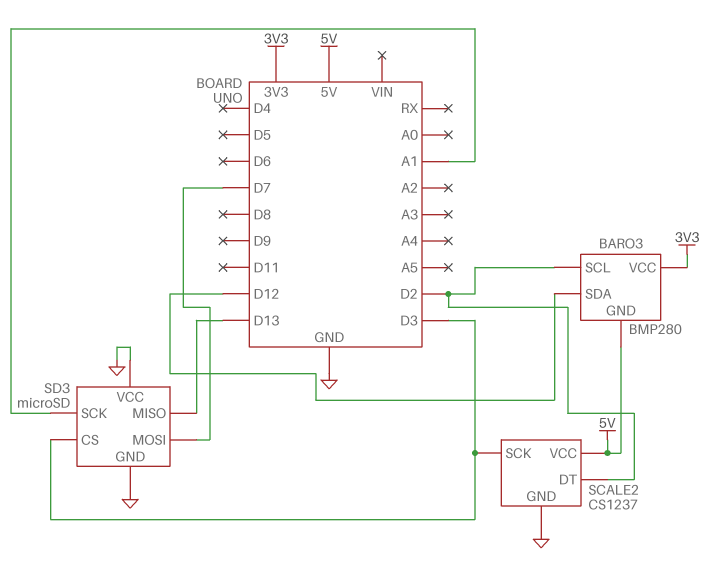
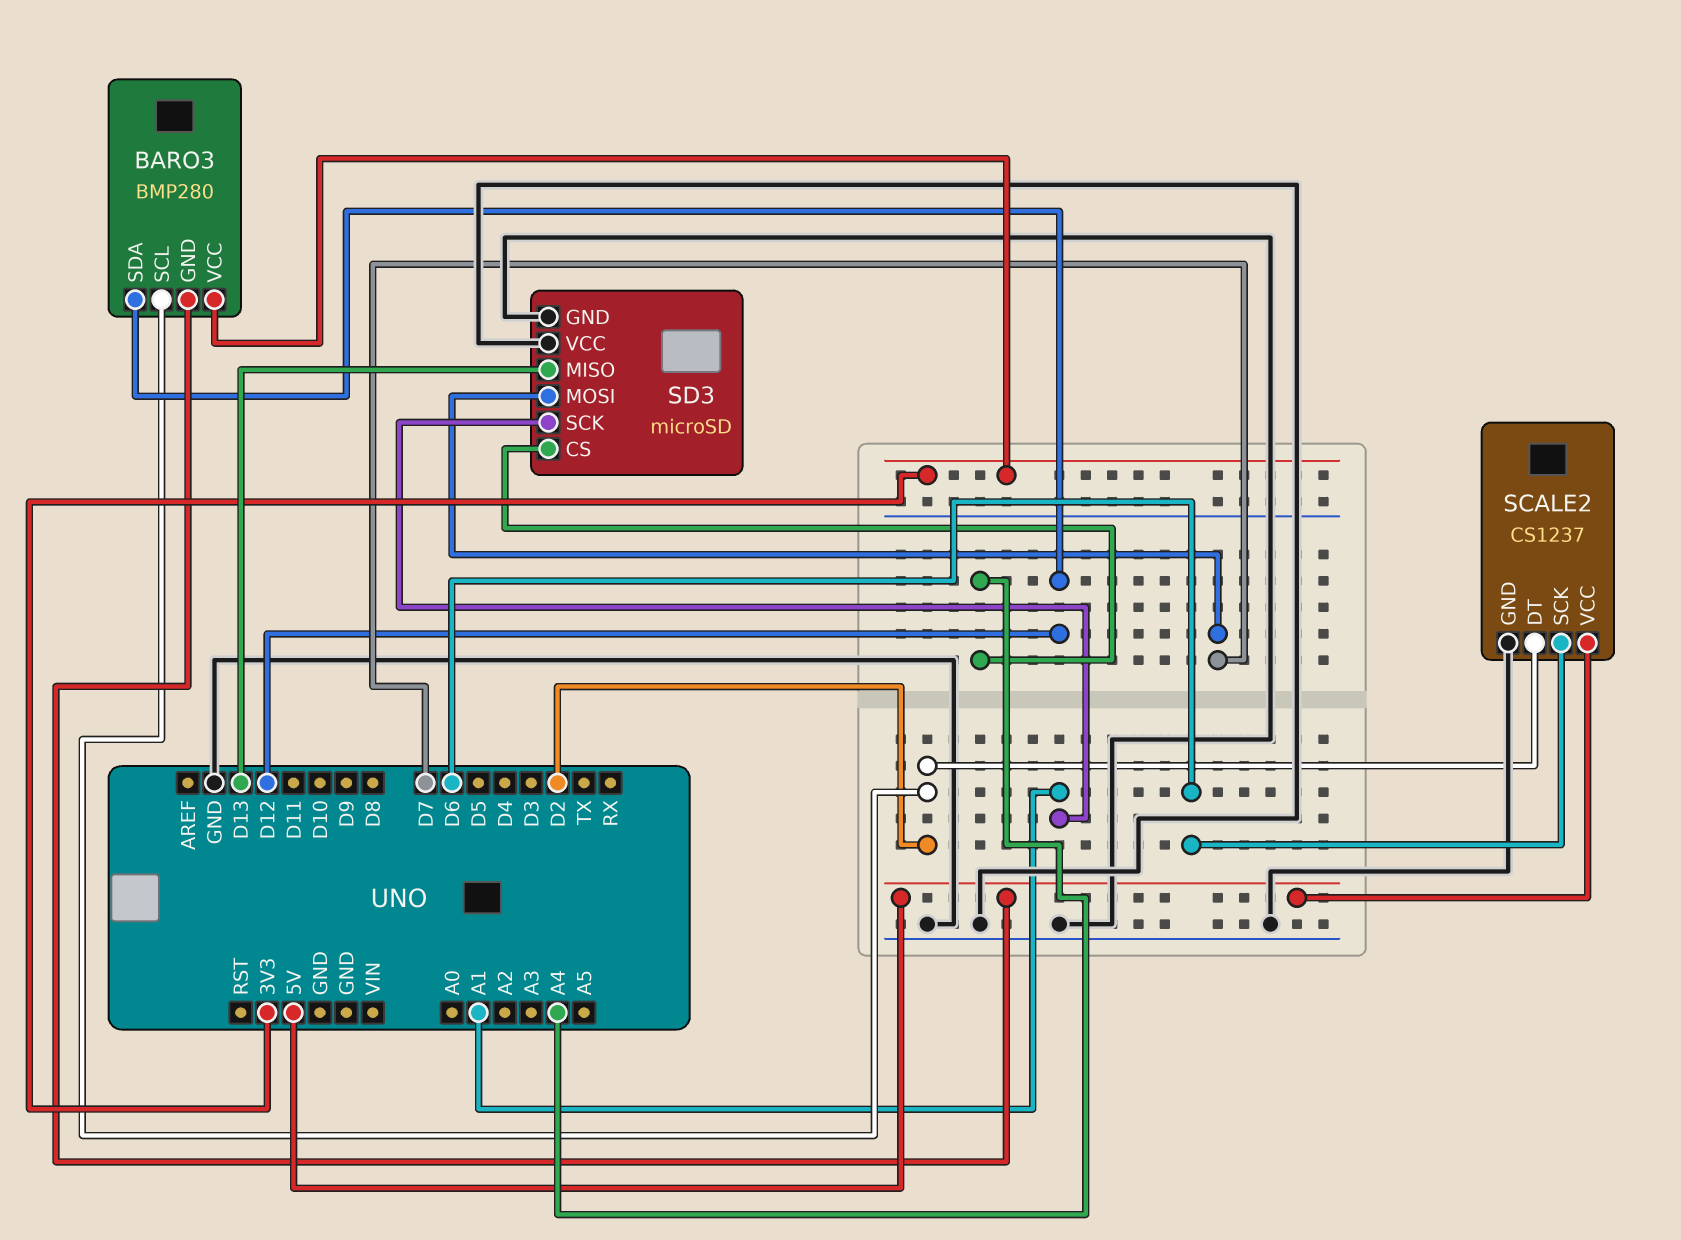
SCALE2 pin SCK: D3 -> D6
SD3 pin CS: D3 -> A4

